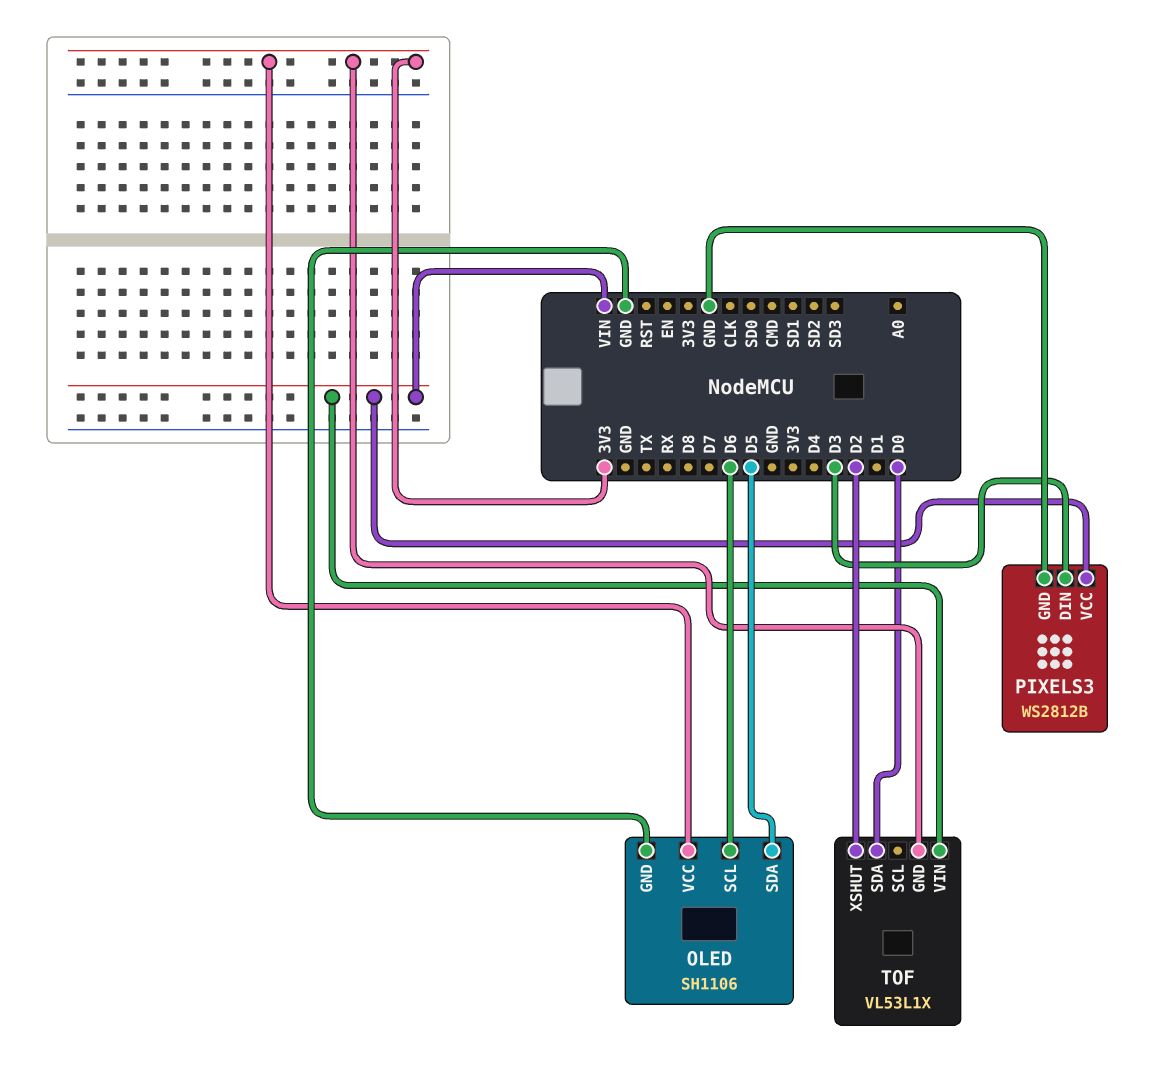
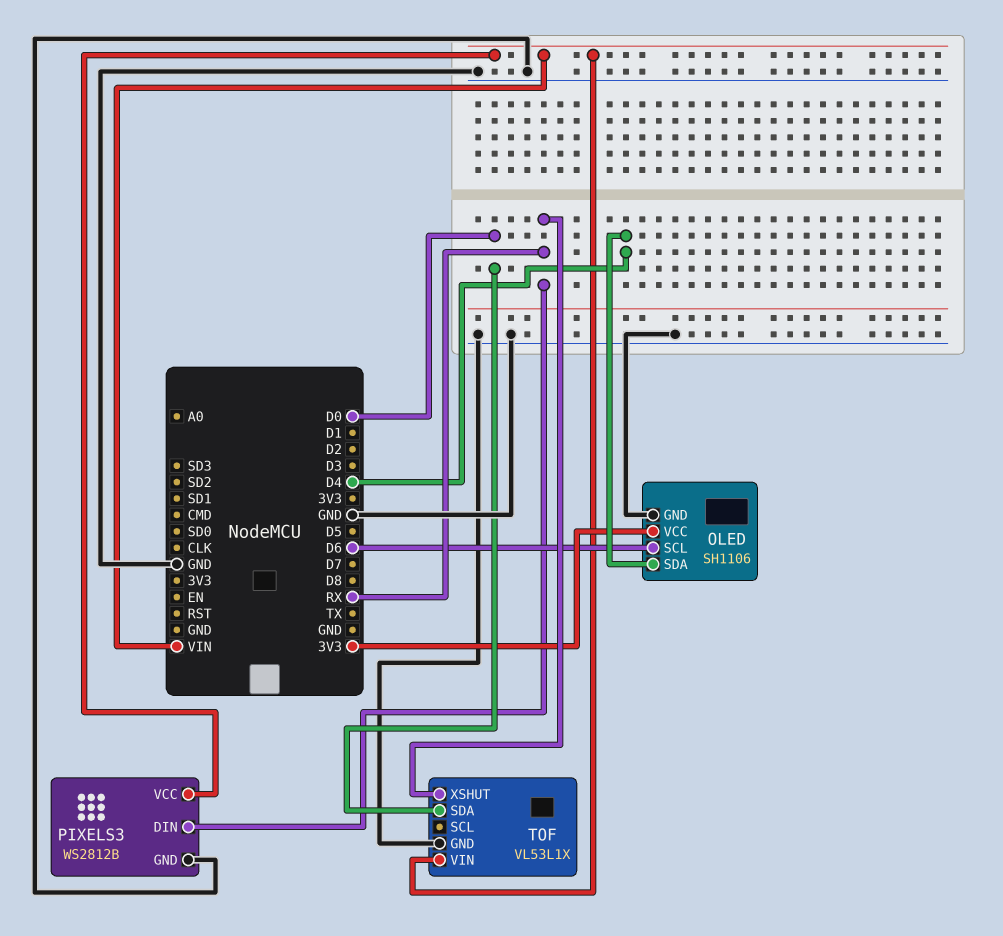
OLED pin SDA: D5 -> D4
PIXELS3 pin DIN: D3 -> RX
TOF pin GND: 3V3 -> GND
TOF pin XSHUT: D2 -> RX

